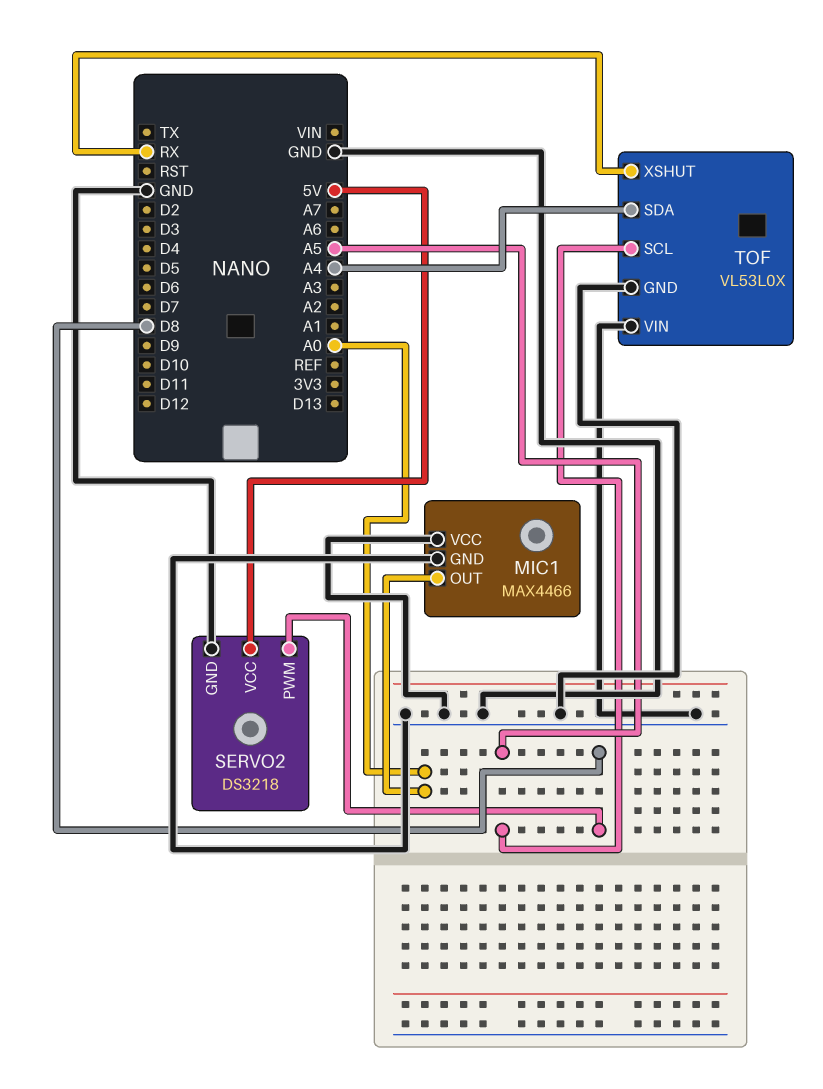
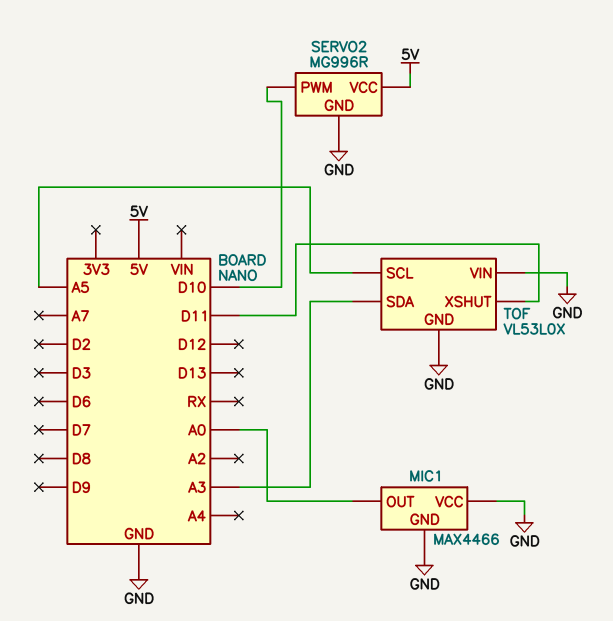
SERVO2: DS3218 -> MG996R
SERVO2 pin PWM: D8 -> D10
TOF pin SDA: A4 -> A3
TOF pin XSHUT: RX -> D11

